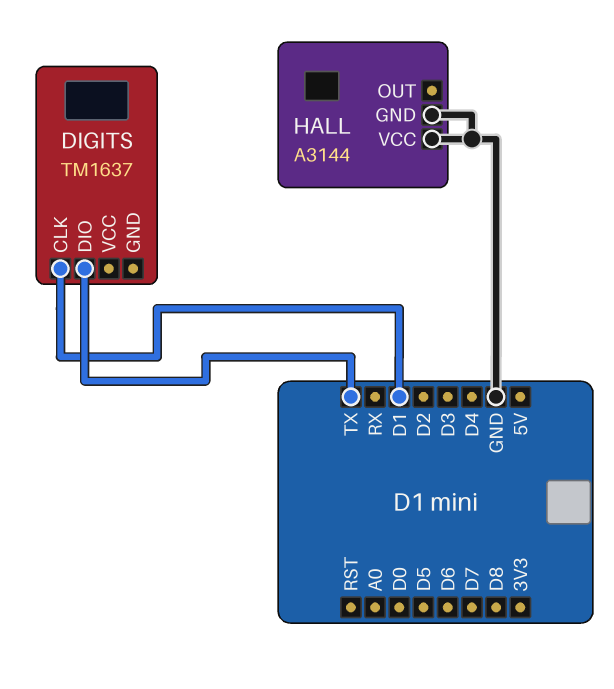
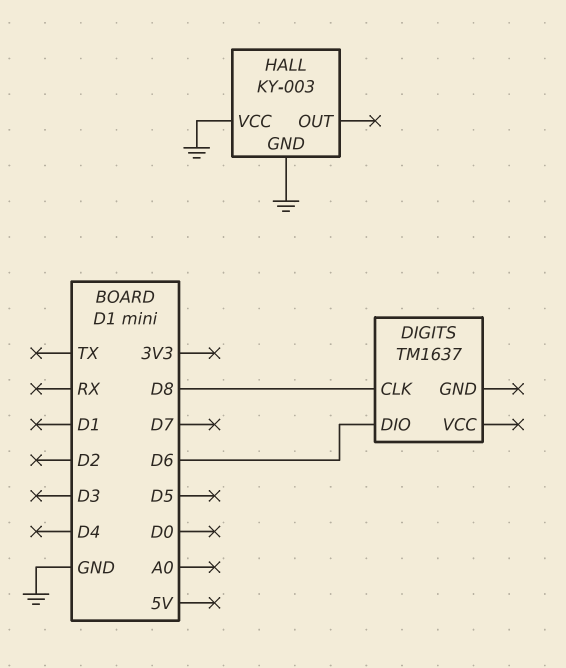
DIGITS pin CLK: D1 -> D8
DIGITS pin DIO: TX -> D6
HALL: A3144 -> KY-003

